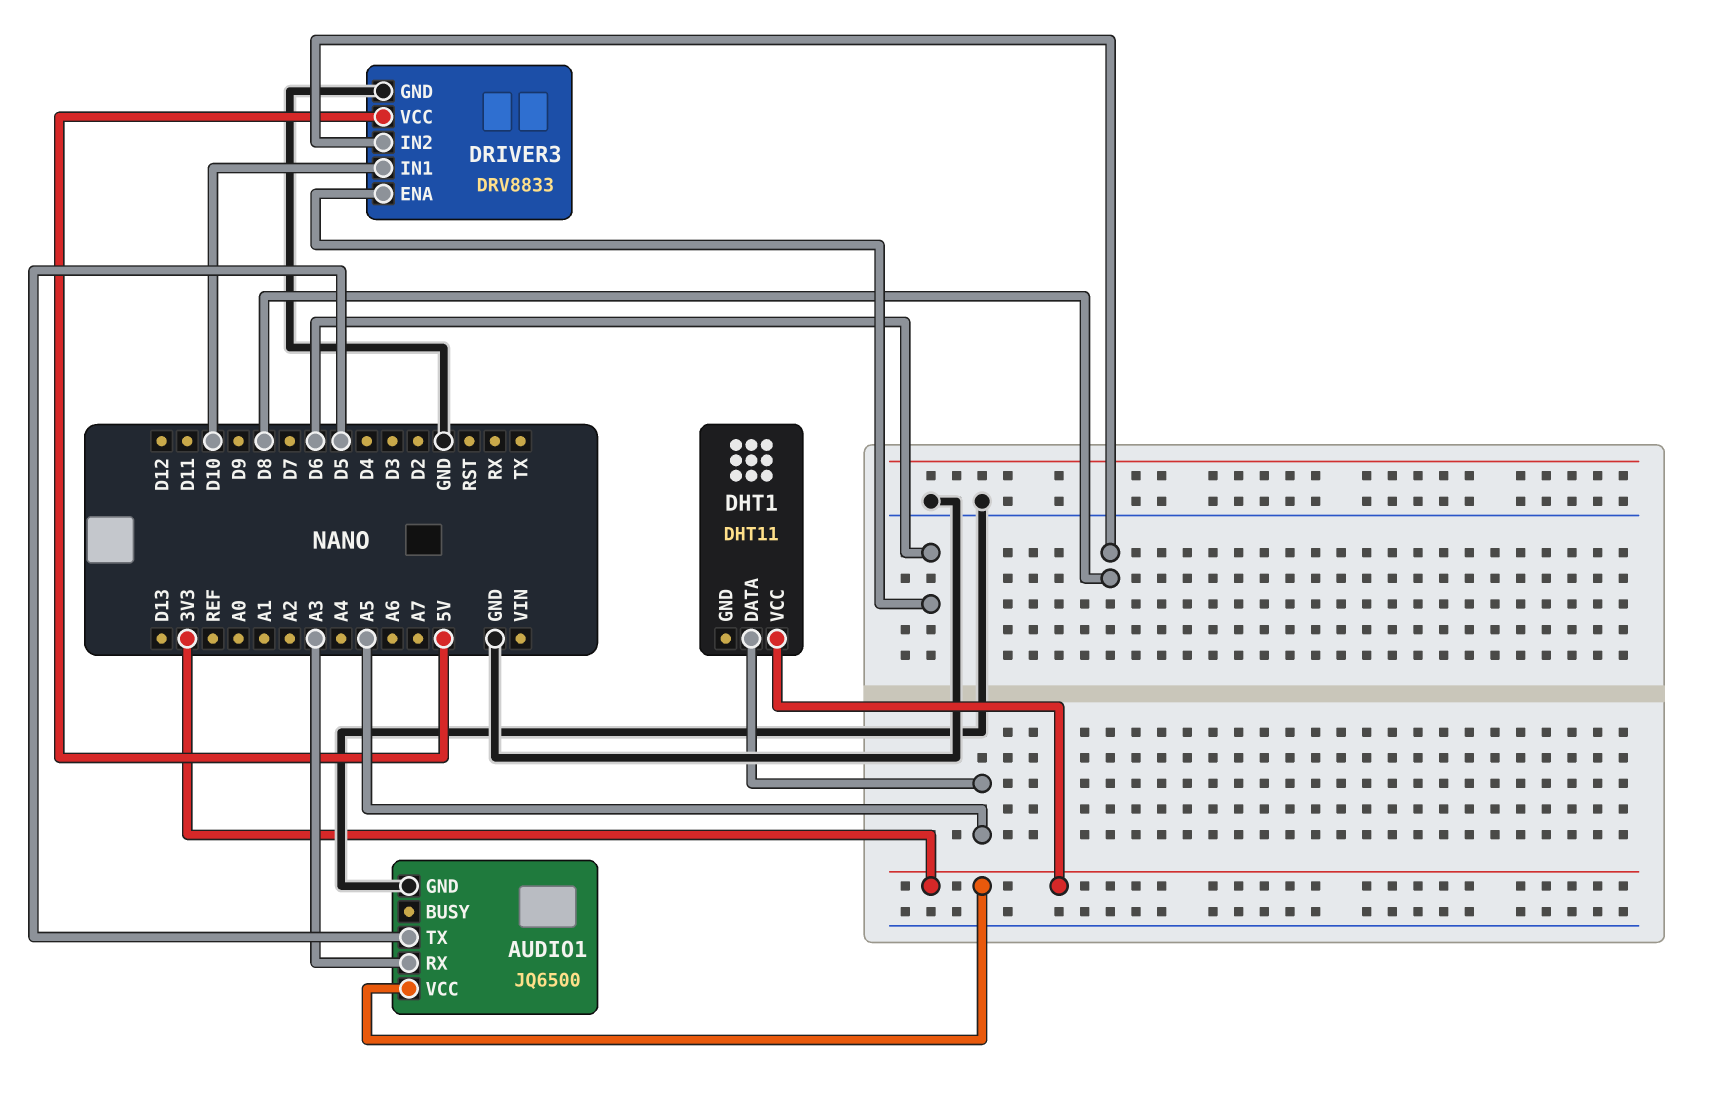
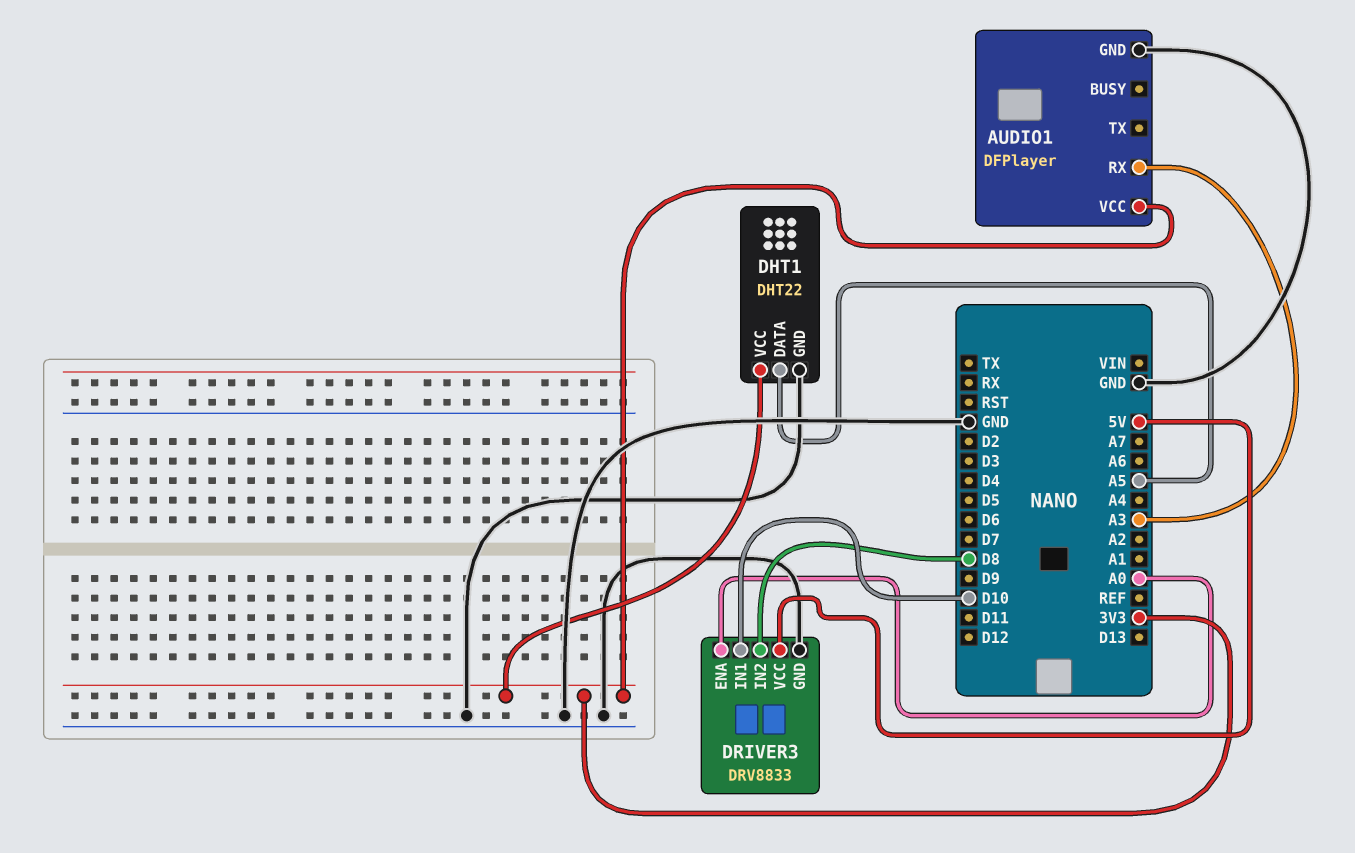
AUDIO1: JQ6500 -> DFPlayer
AUDIO1 pin TX: D5 -> none
DHT1: DHT11 -> DHT22
DHT1 pin GND: none -> GND
DRIVER3 pin ENA: D6 -> A0

